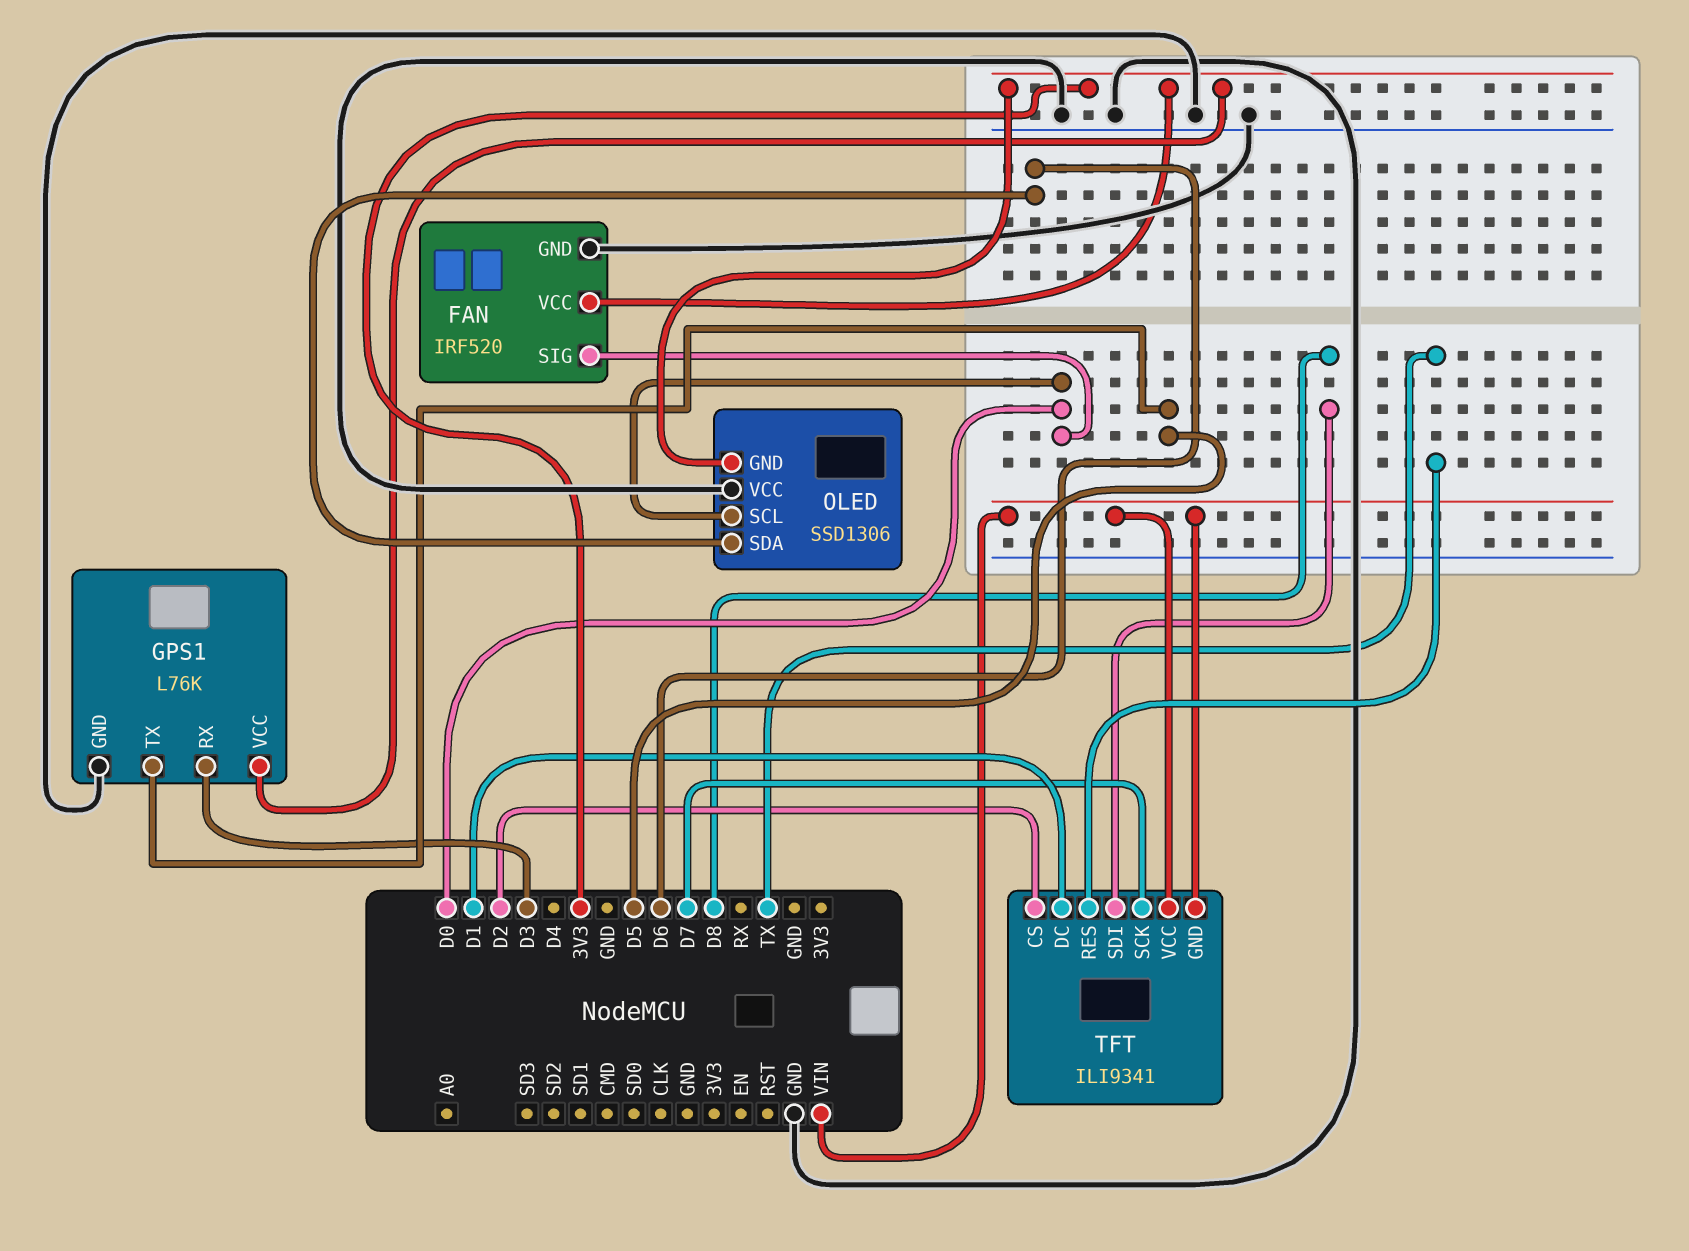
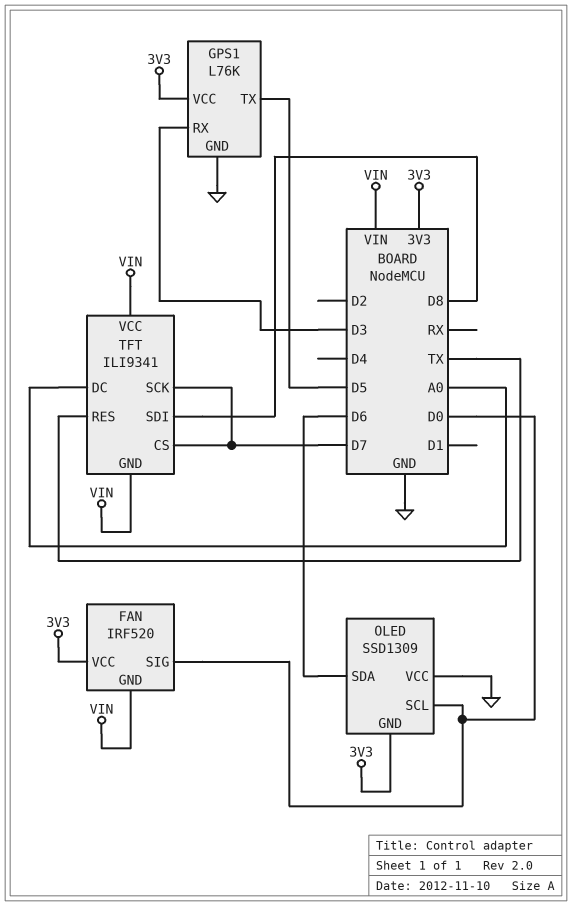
FAN pin GND: GND -> VIN
OLED: SSD1306 -> SSD1309
TFT pin CS: D2 -> D7
TFT pin DC: D1 -> A0

